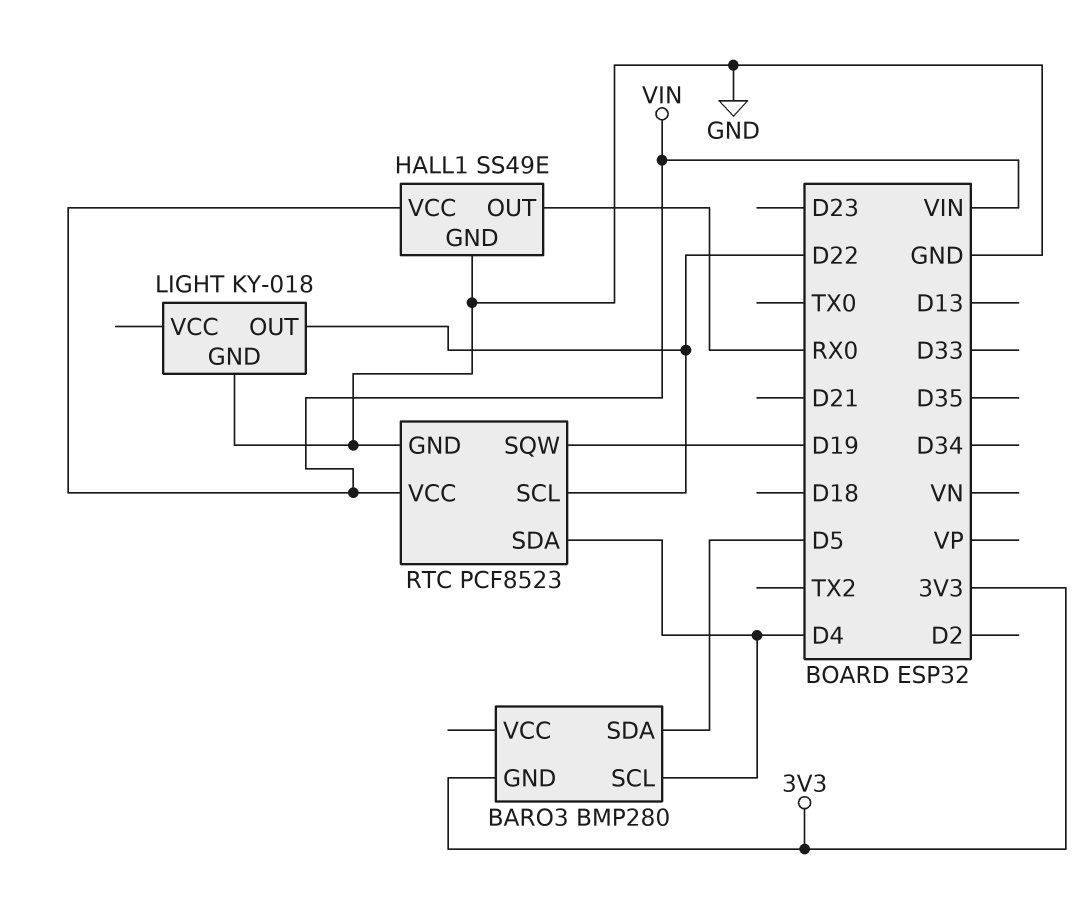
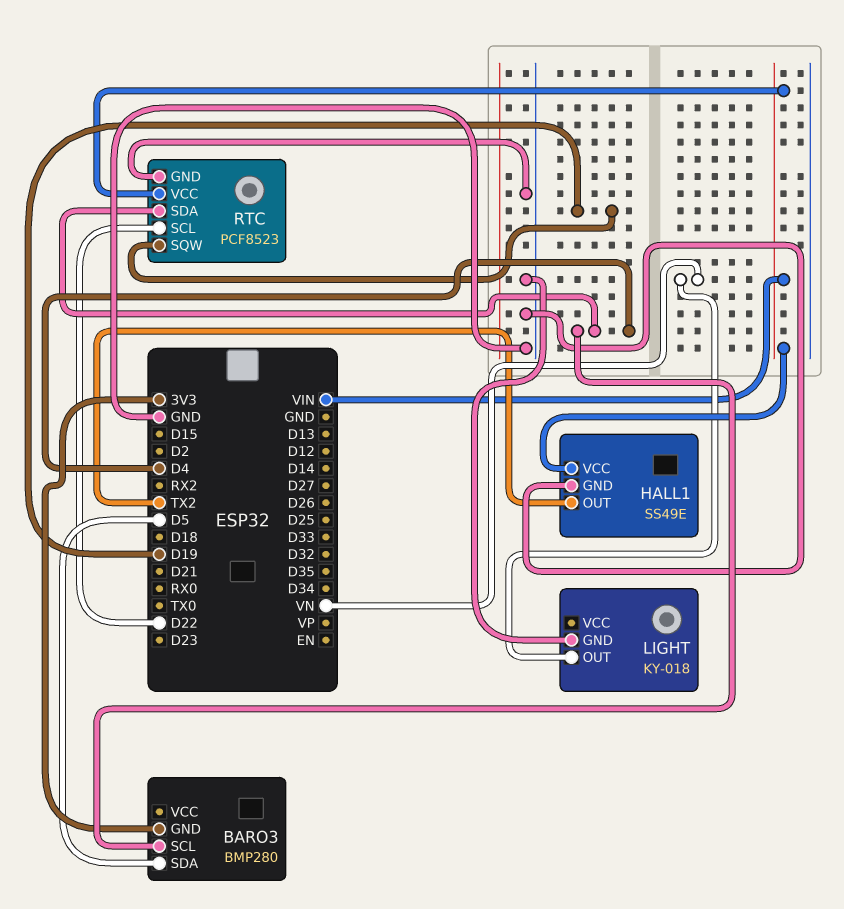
HALL1 pin OUT: RX0 -> TX2
LIGHT pin OUT: D22 -> VN

